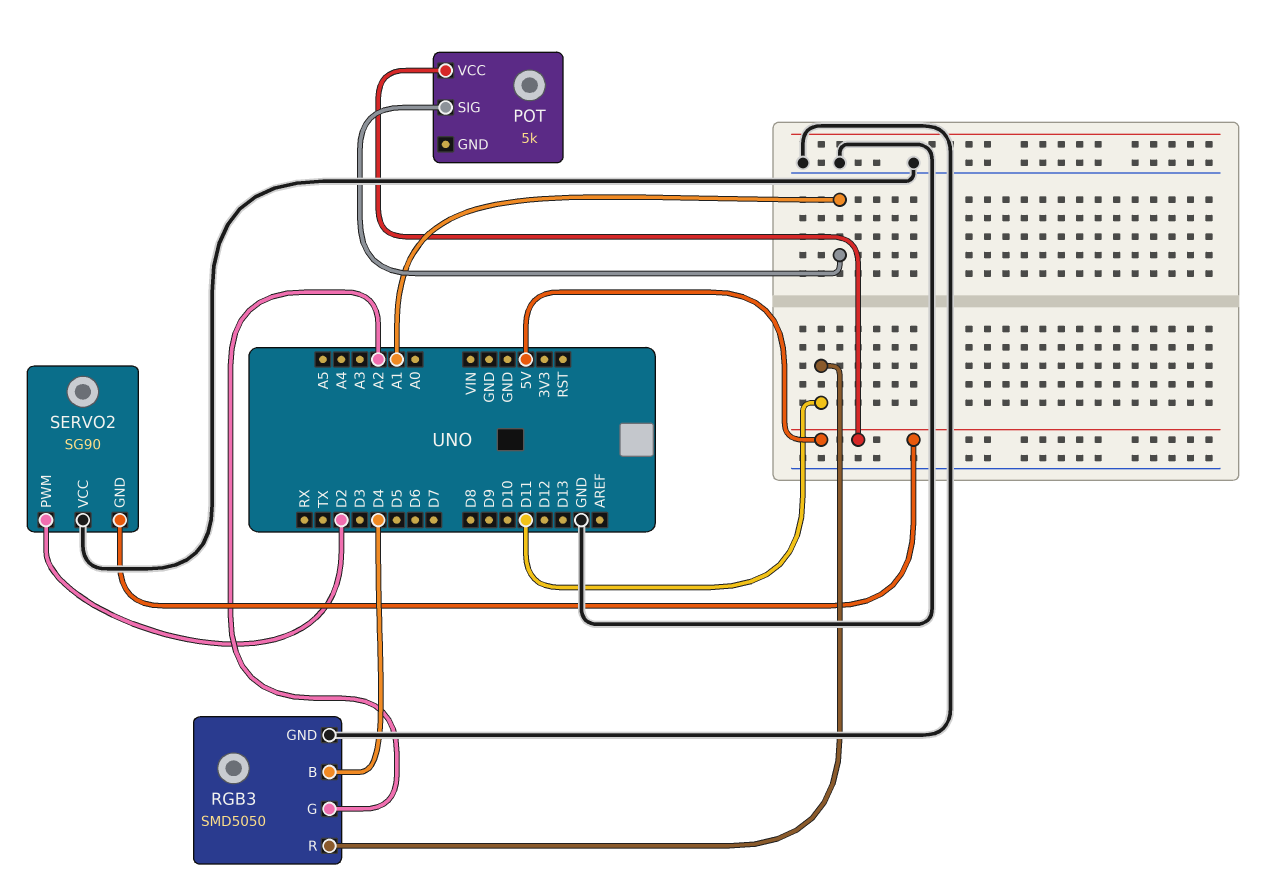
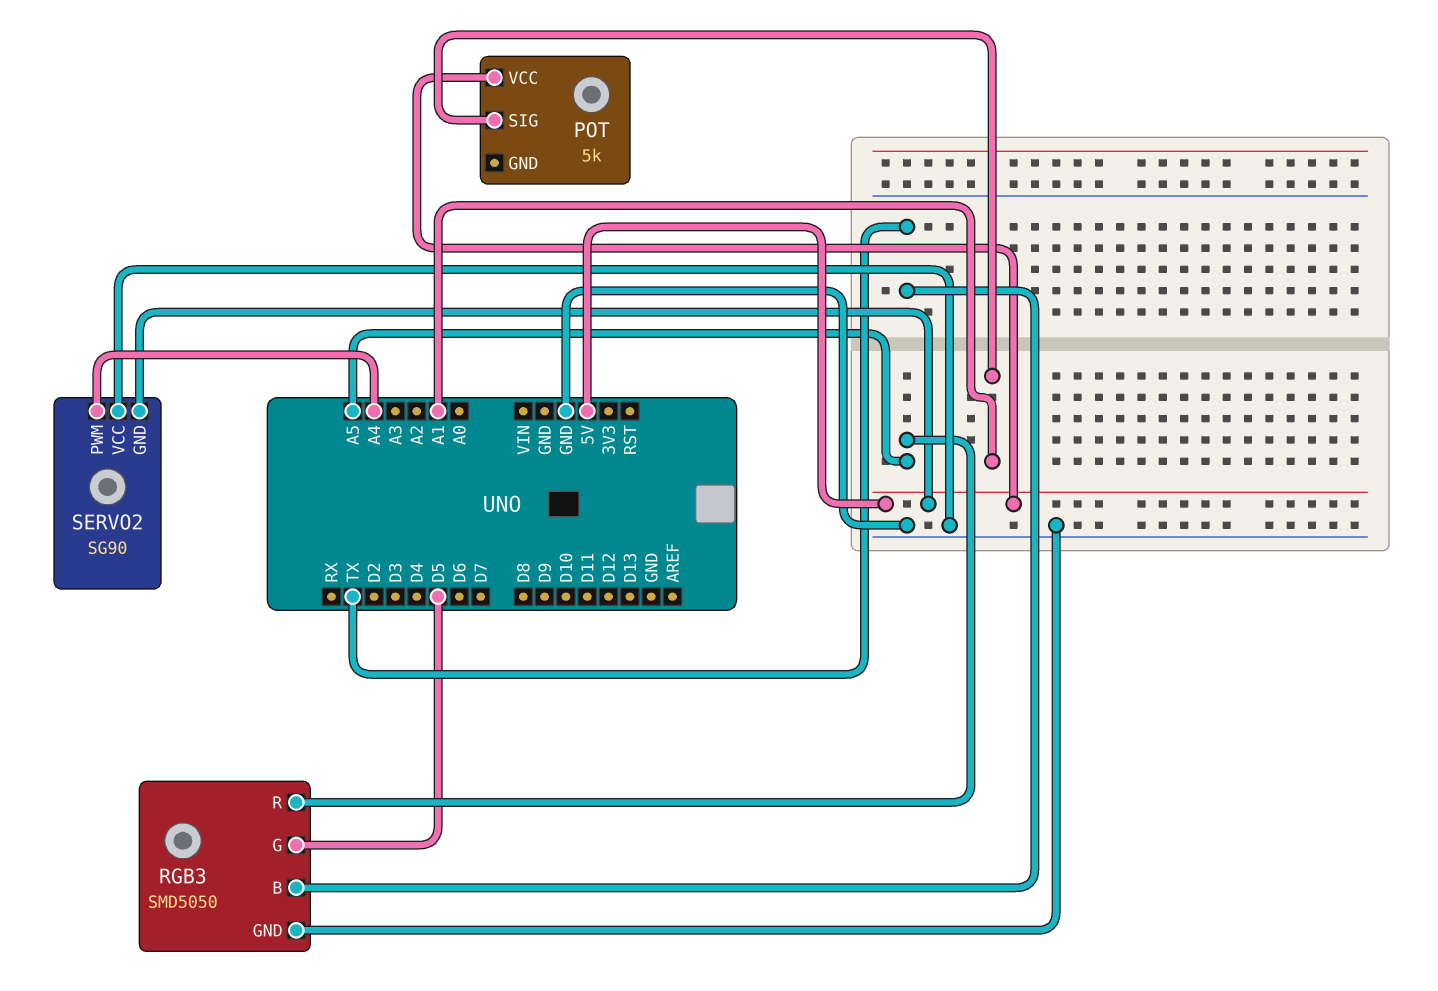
RGB3 pin B: D4 -> TX
RGB3 pin G: A2 -> D5
RGB3 pin R: D11 -> A5
SERVO2 pin PWM: D2 -> A4

